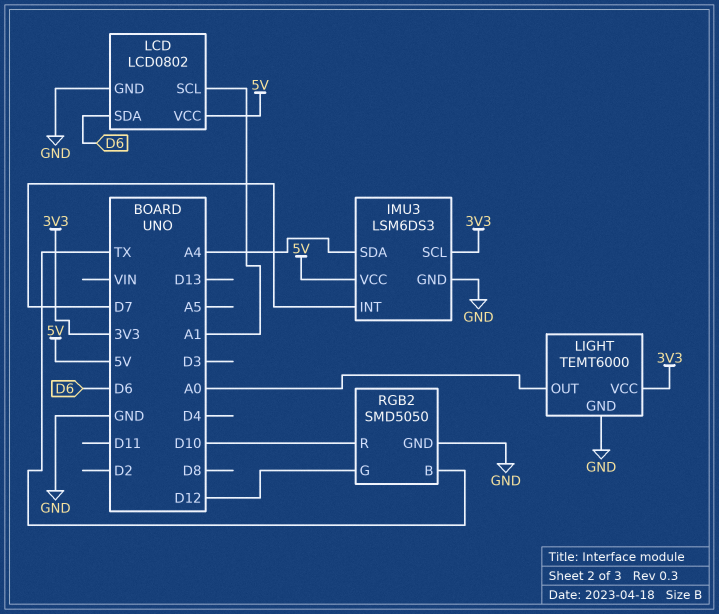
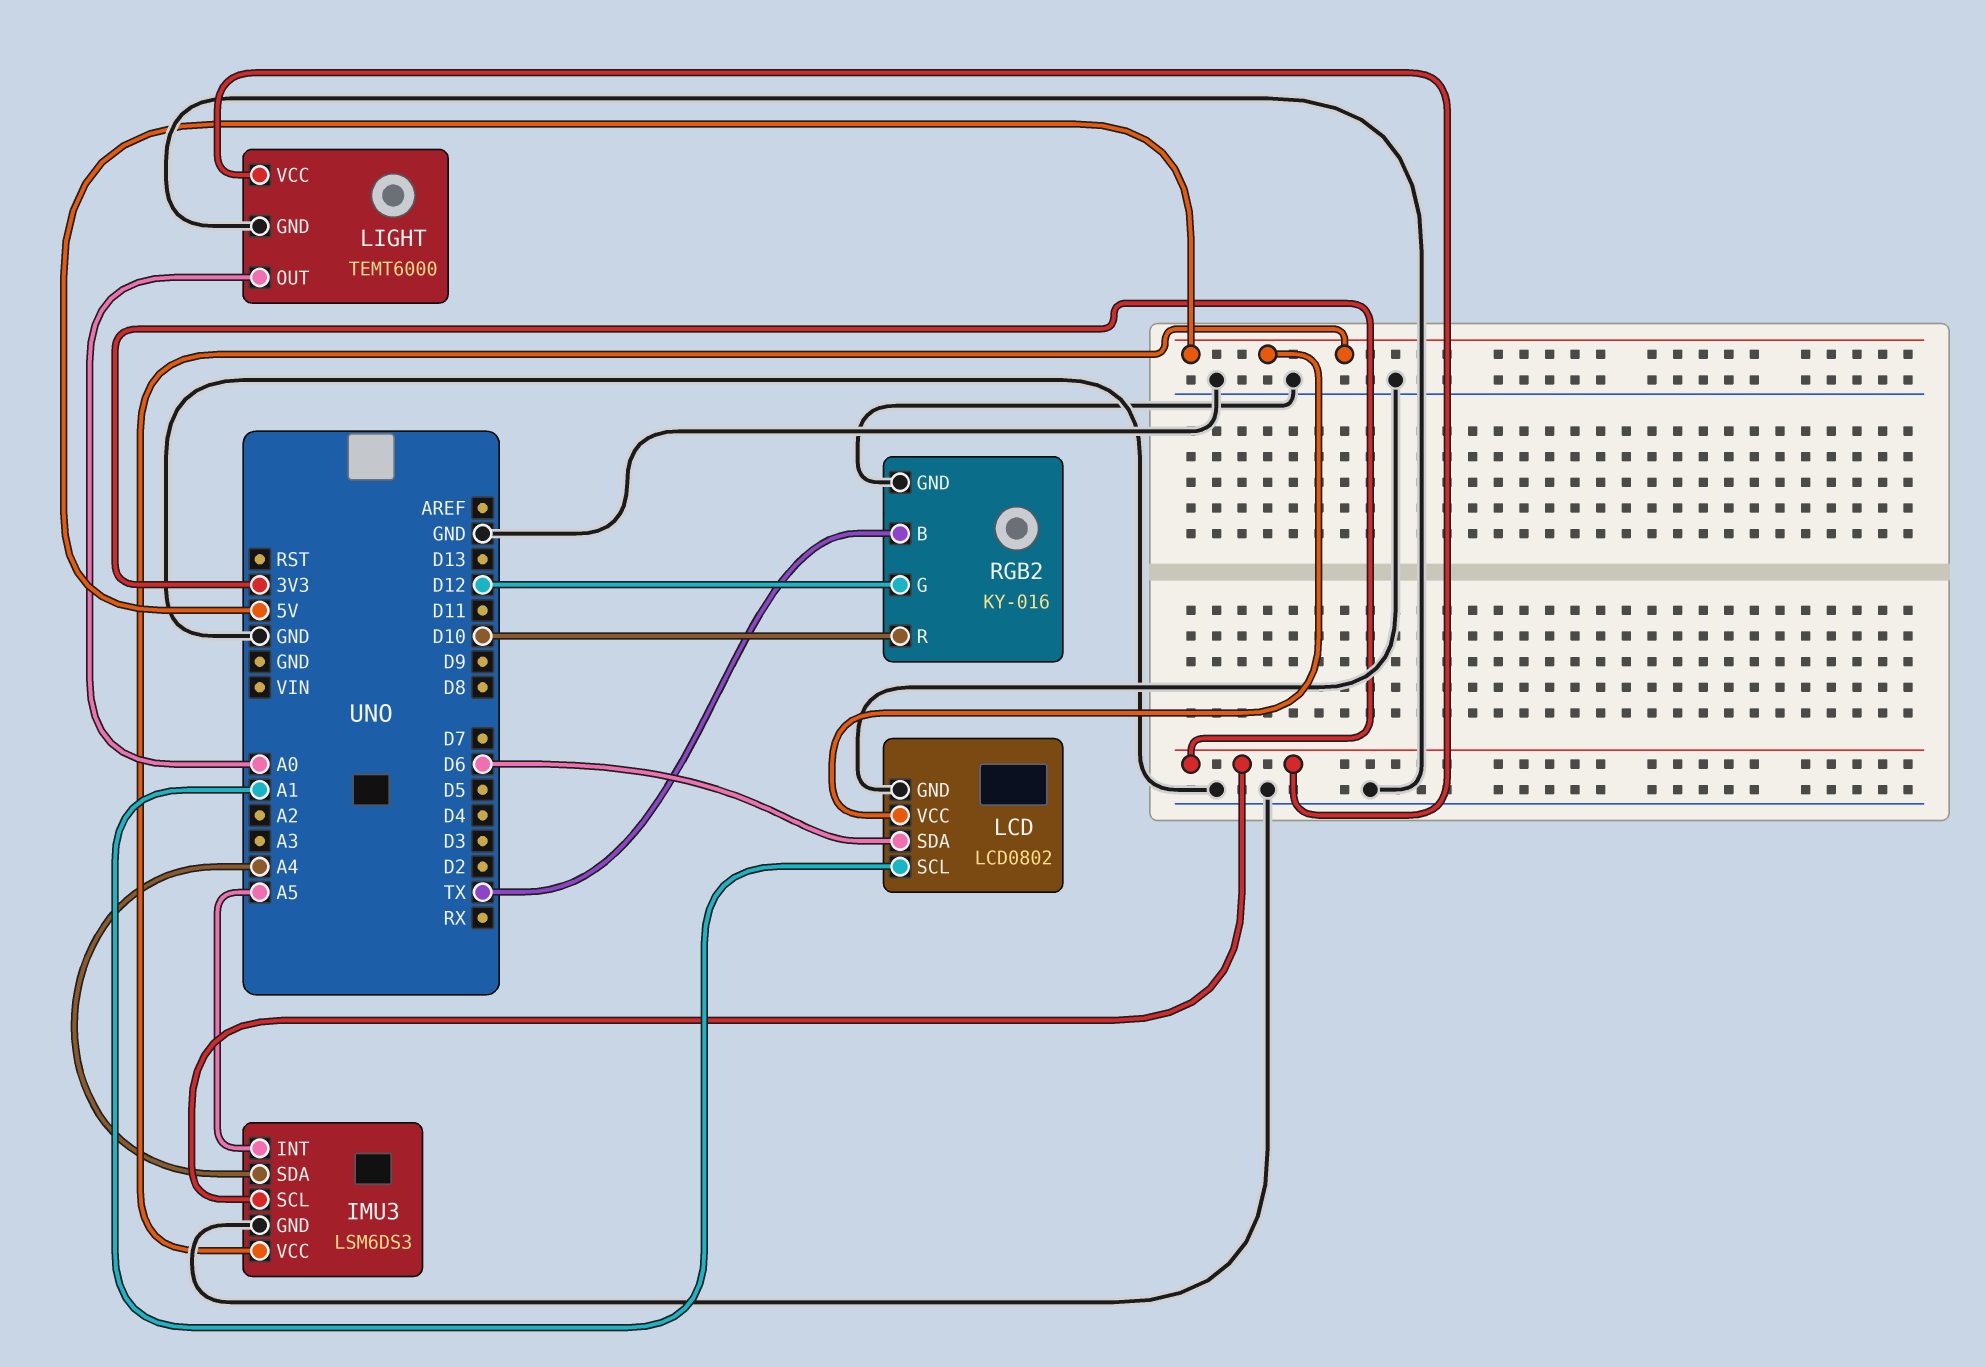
IMU3 pin INT: D7 -> A5
RGB2: SMD5050 -> KY-016

